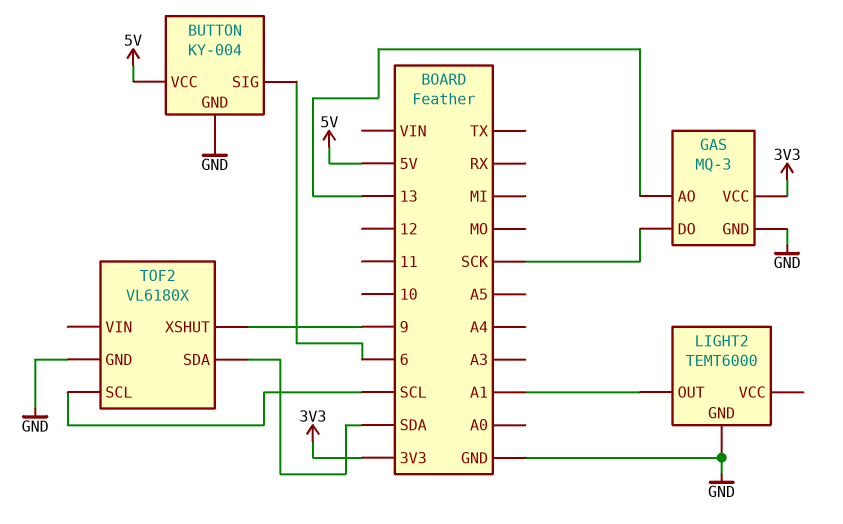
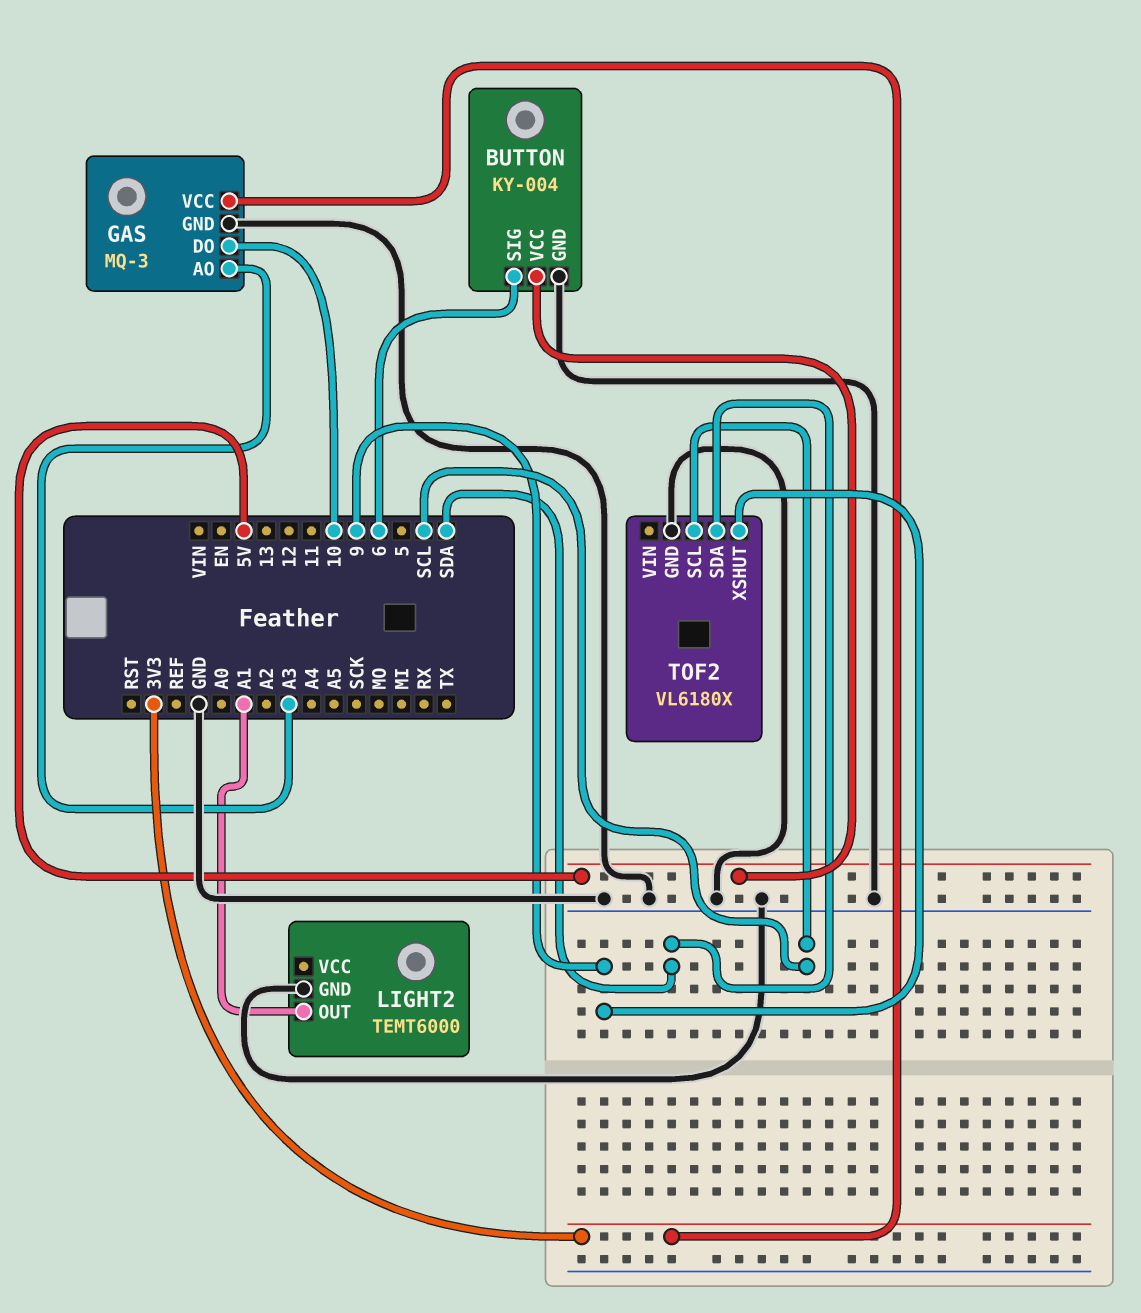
GAS pin AO: 13 -> A3
GAS pin DO: SCK -> 10

